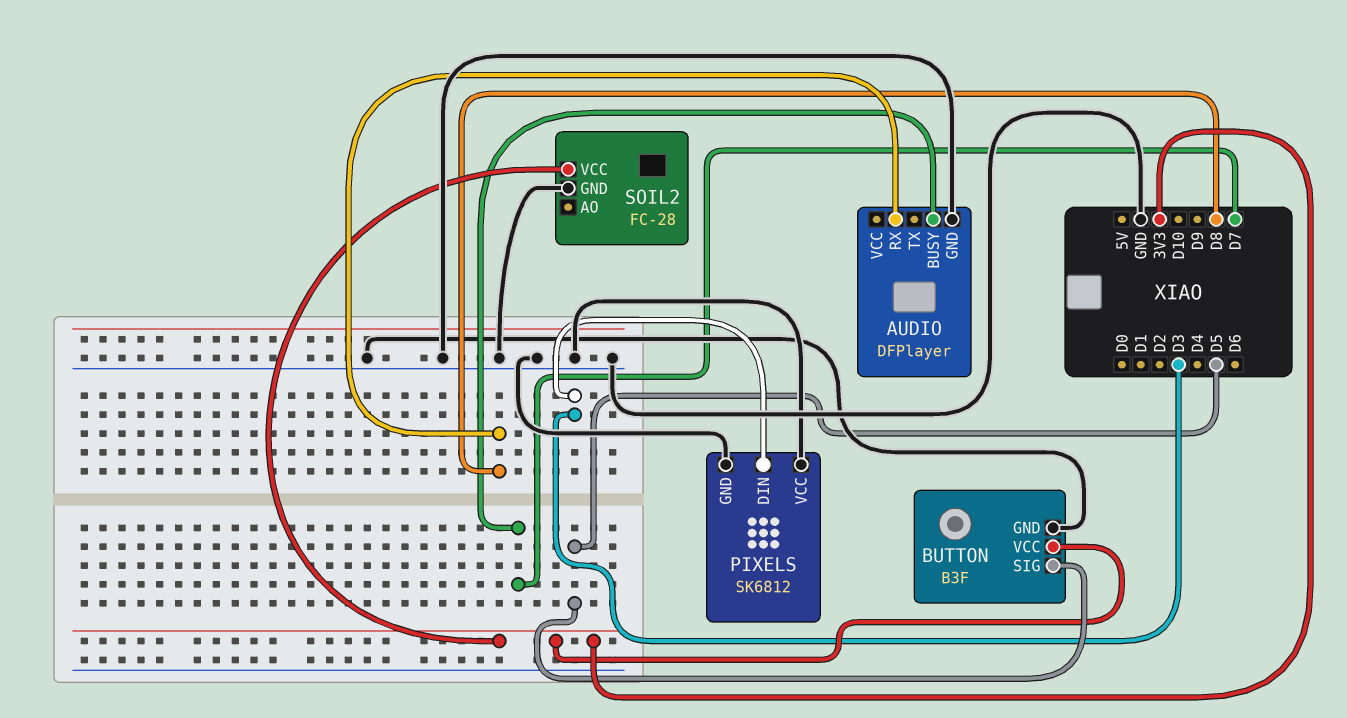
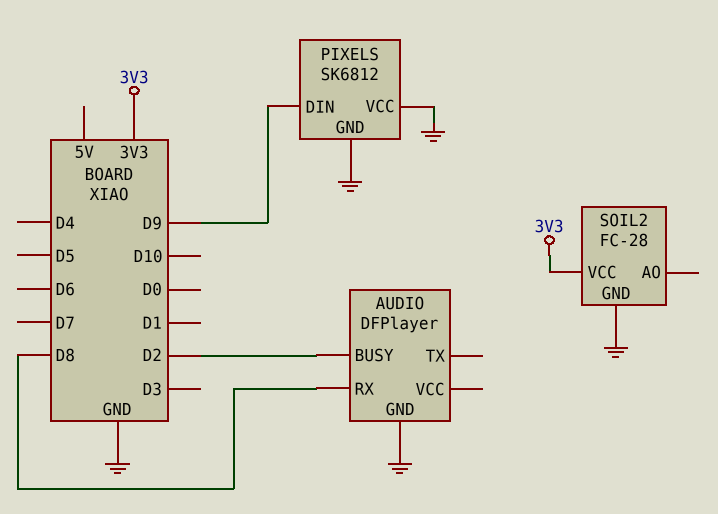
AUDIO pin BUSY: D7 -> D2
BUTTON: B3F -> none
BUTTON pin GND: GND -> none
BUTTON pin SIG: D5 -> none
BUTTON pin VCC: 3V3 -> none
PIXELS pin DIN: D3 -> D9

